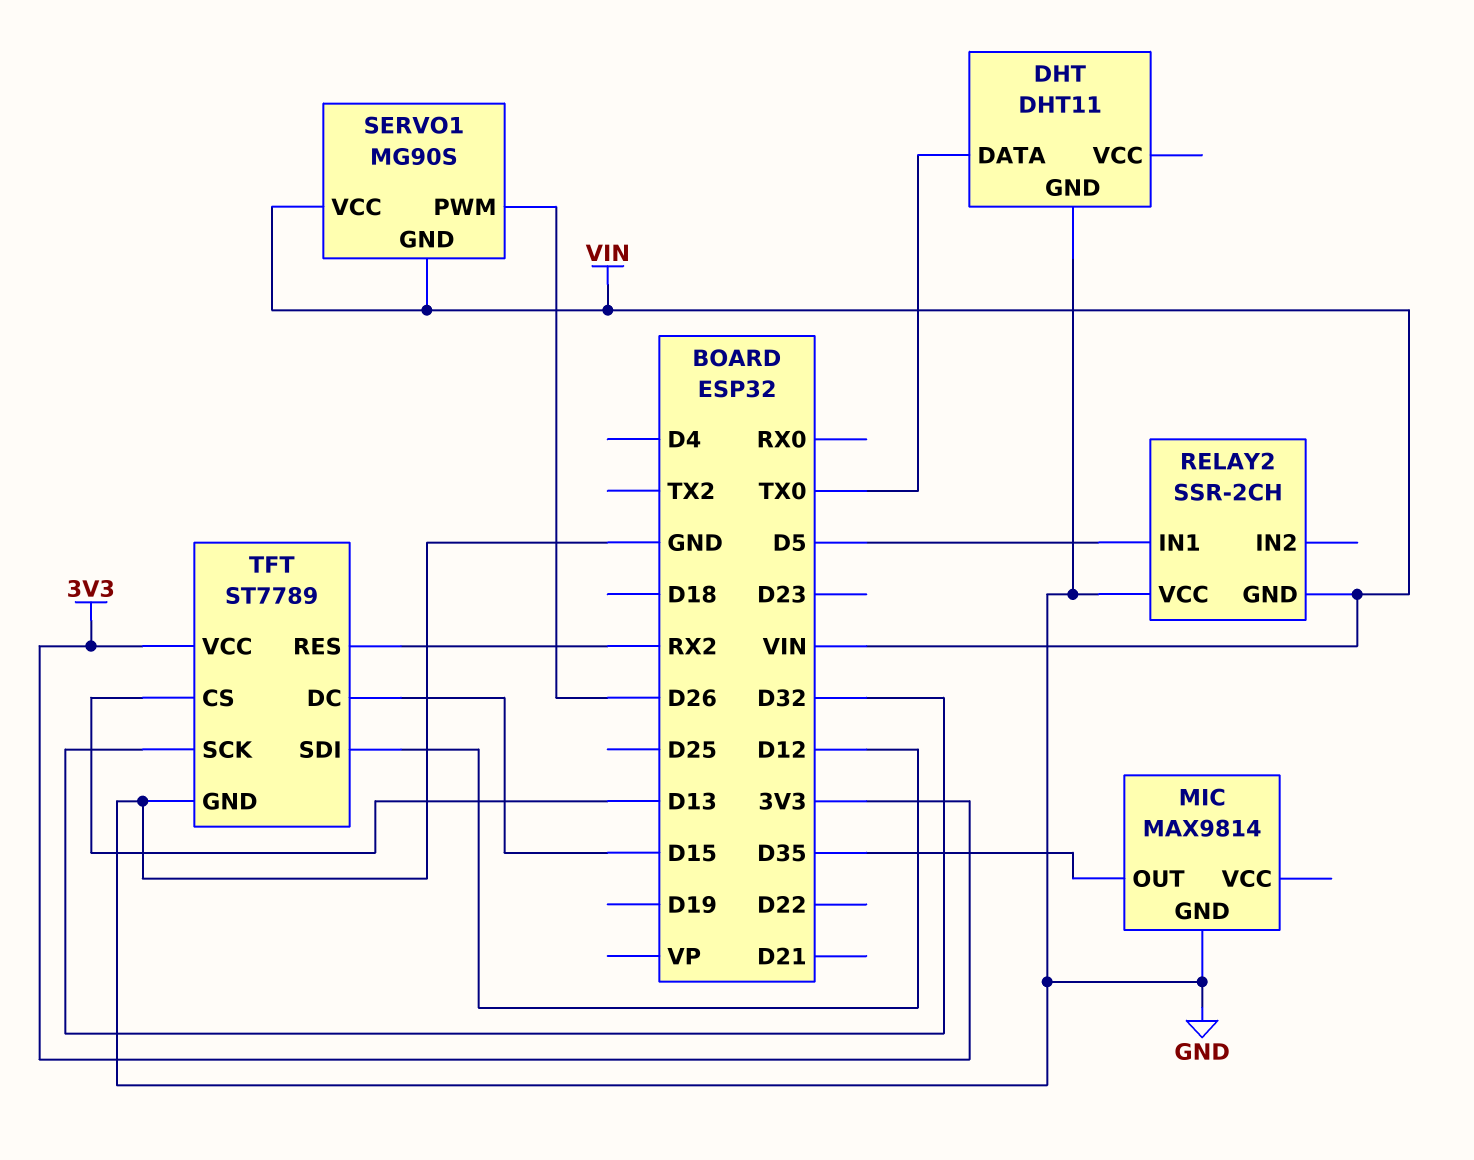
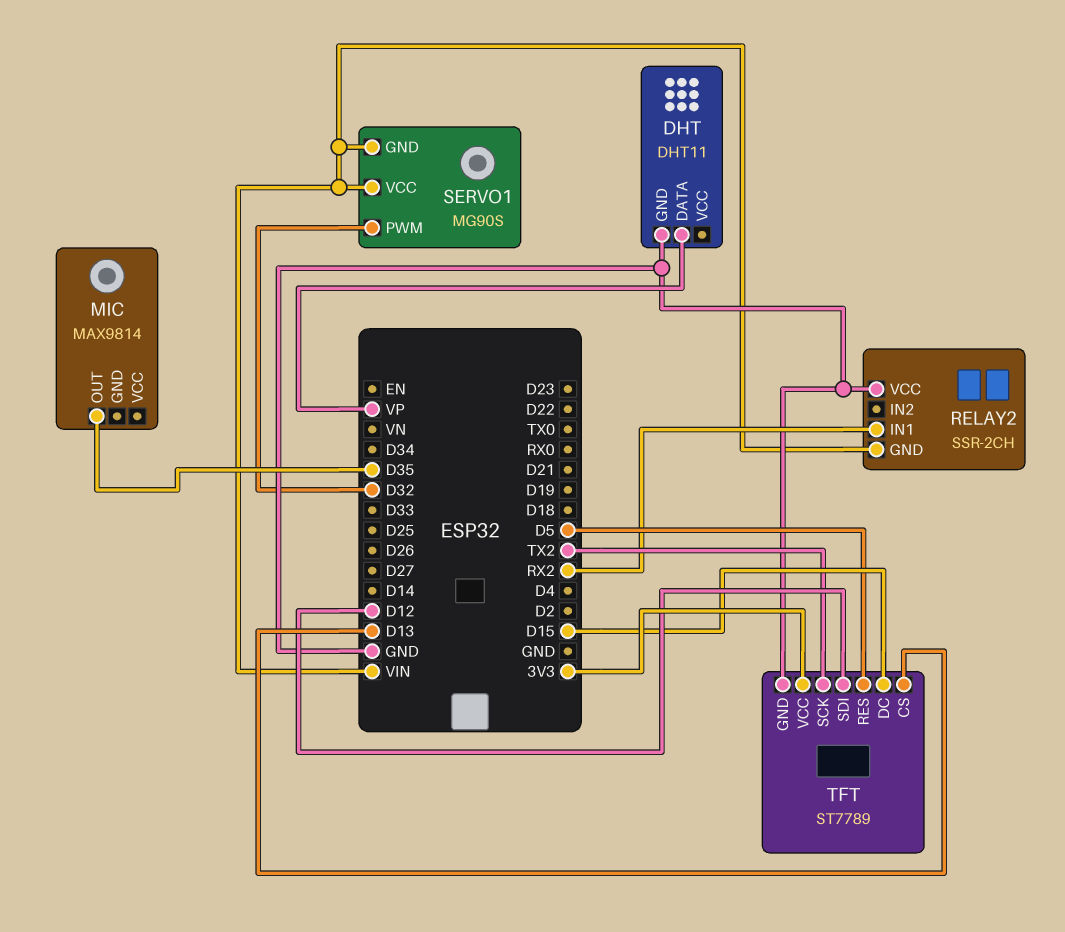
DHT pin DATA: TX0 -> VP
MIC pin GND: GND -> none
RELAY2 pin IN1: D5 -> RX2
SERVO1 pin PWM: D26 -> D32
TFT pin RES: RX2 -> D5
TFT pin SCK: D32 -> TX2

